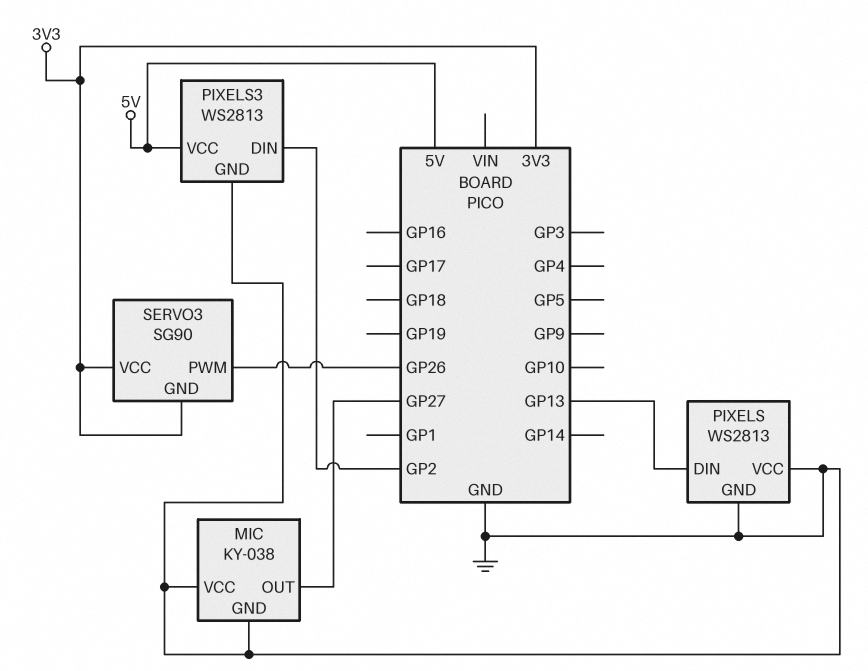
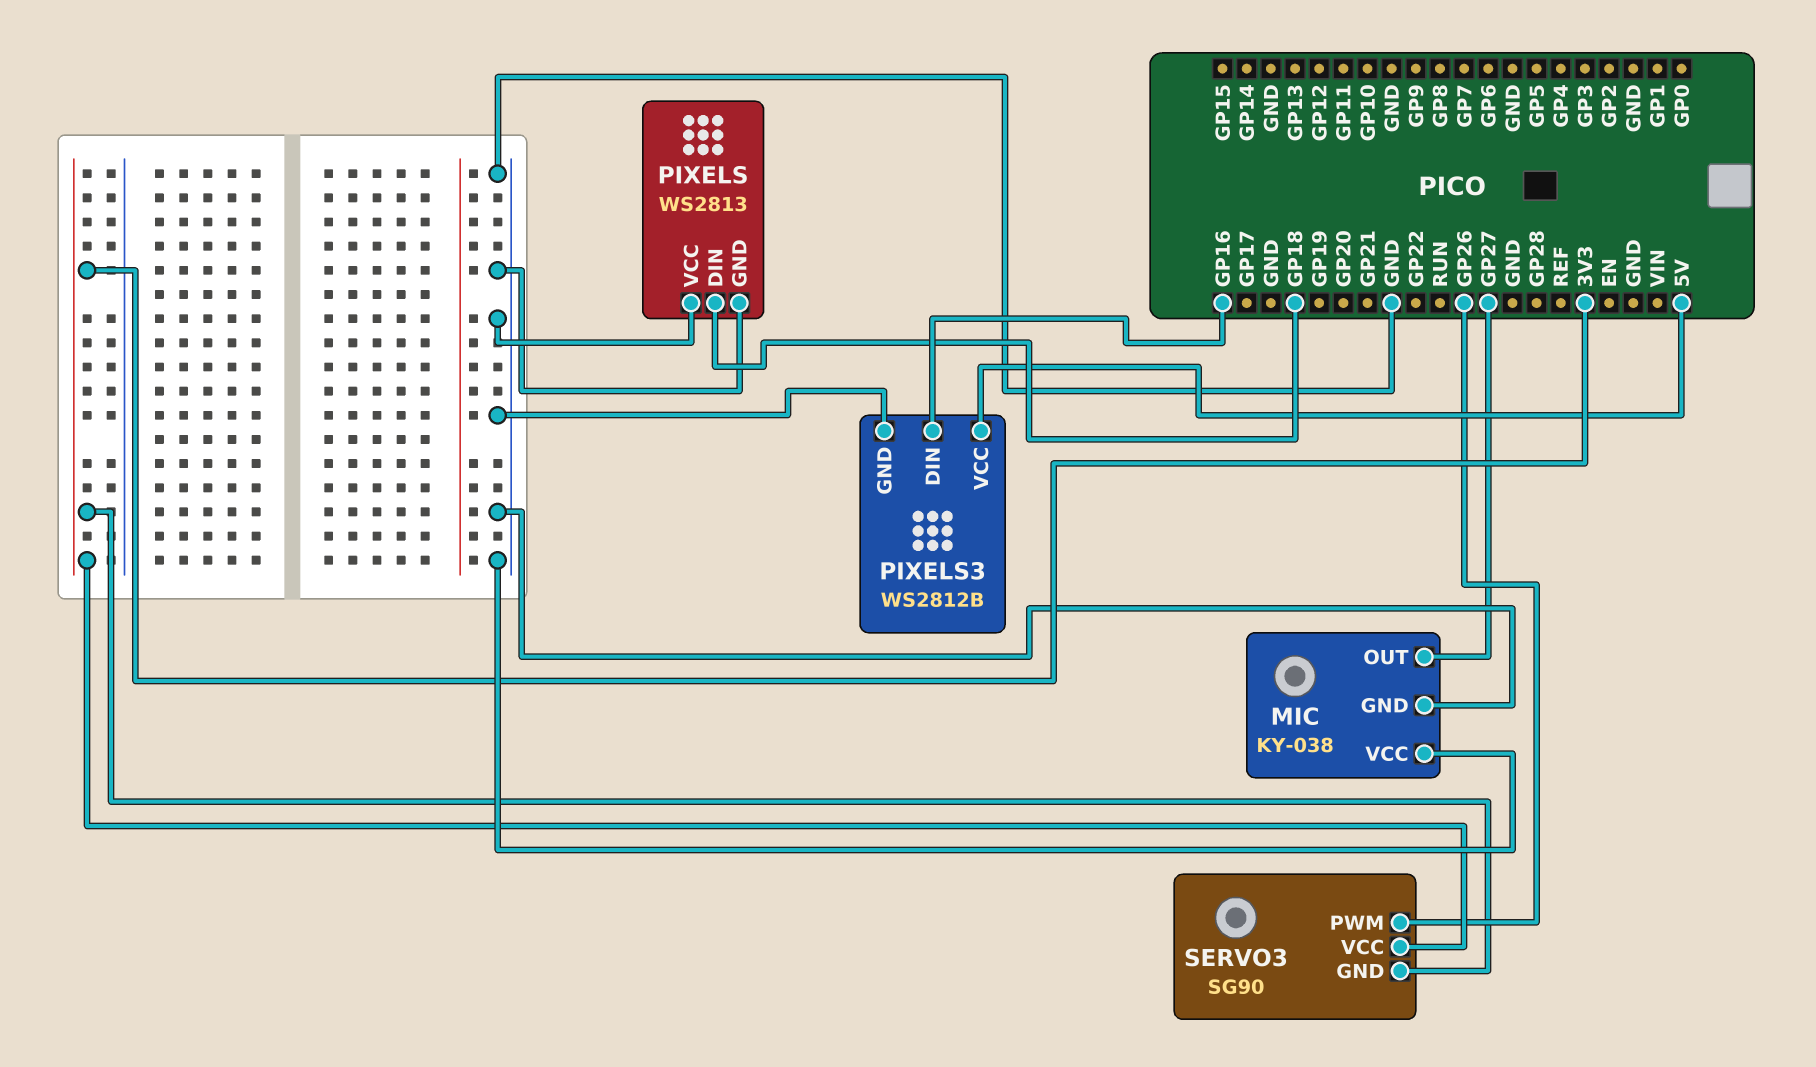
PIXELS pin DIN: GP13 -> GP18
PIXELS3: WS2813 -> WS2812B
PIXELS3 pin DIN: GP2 -> GP16

